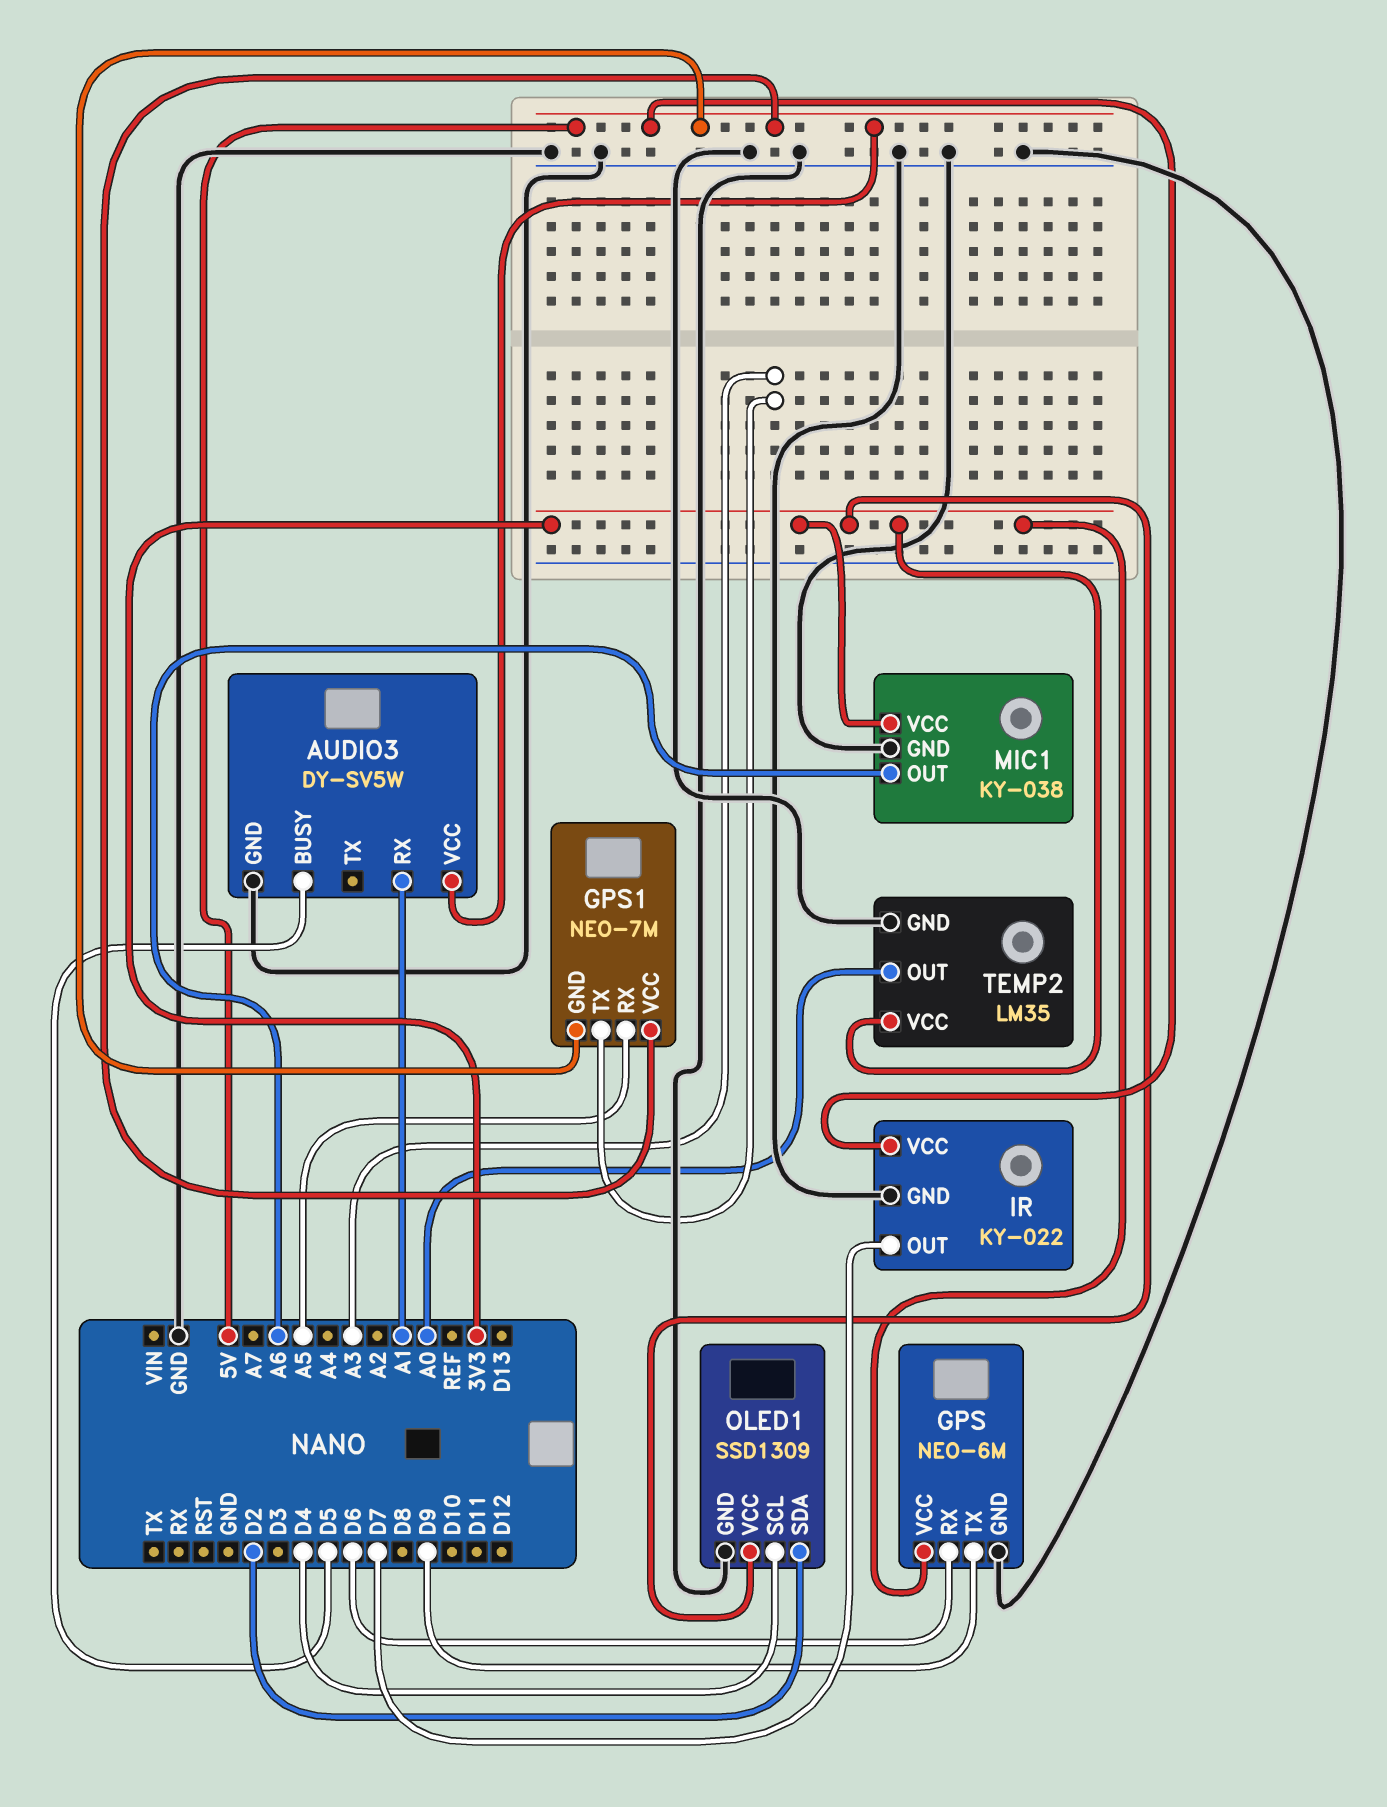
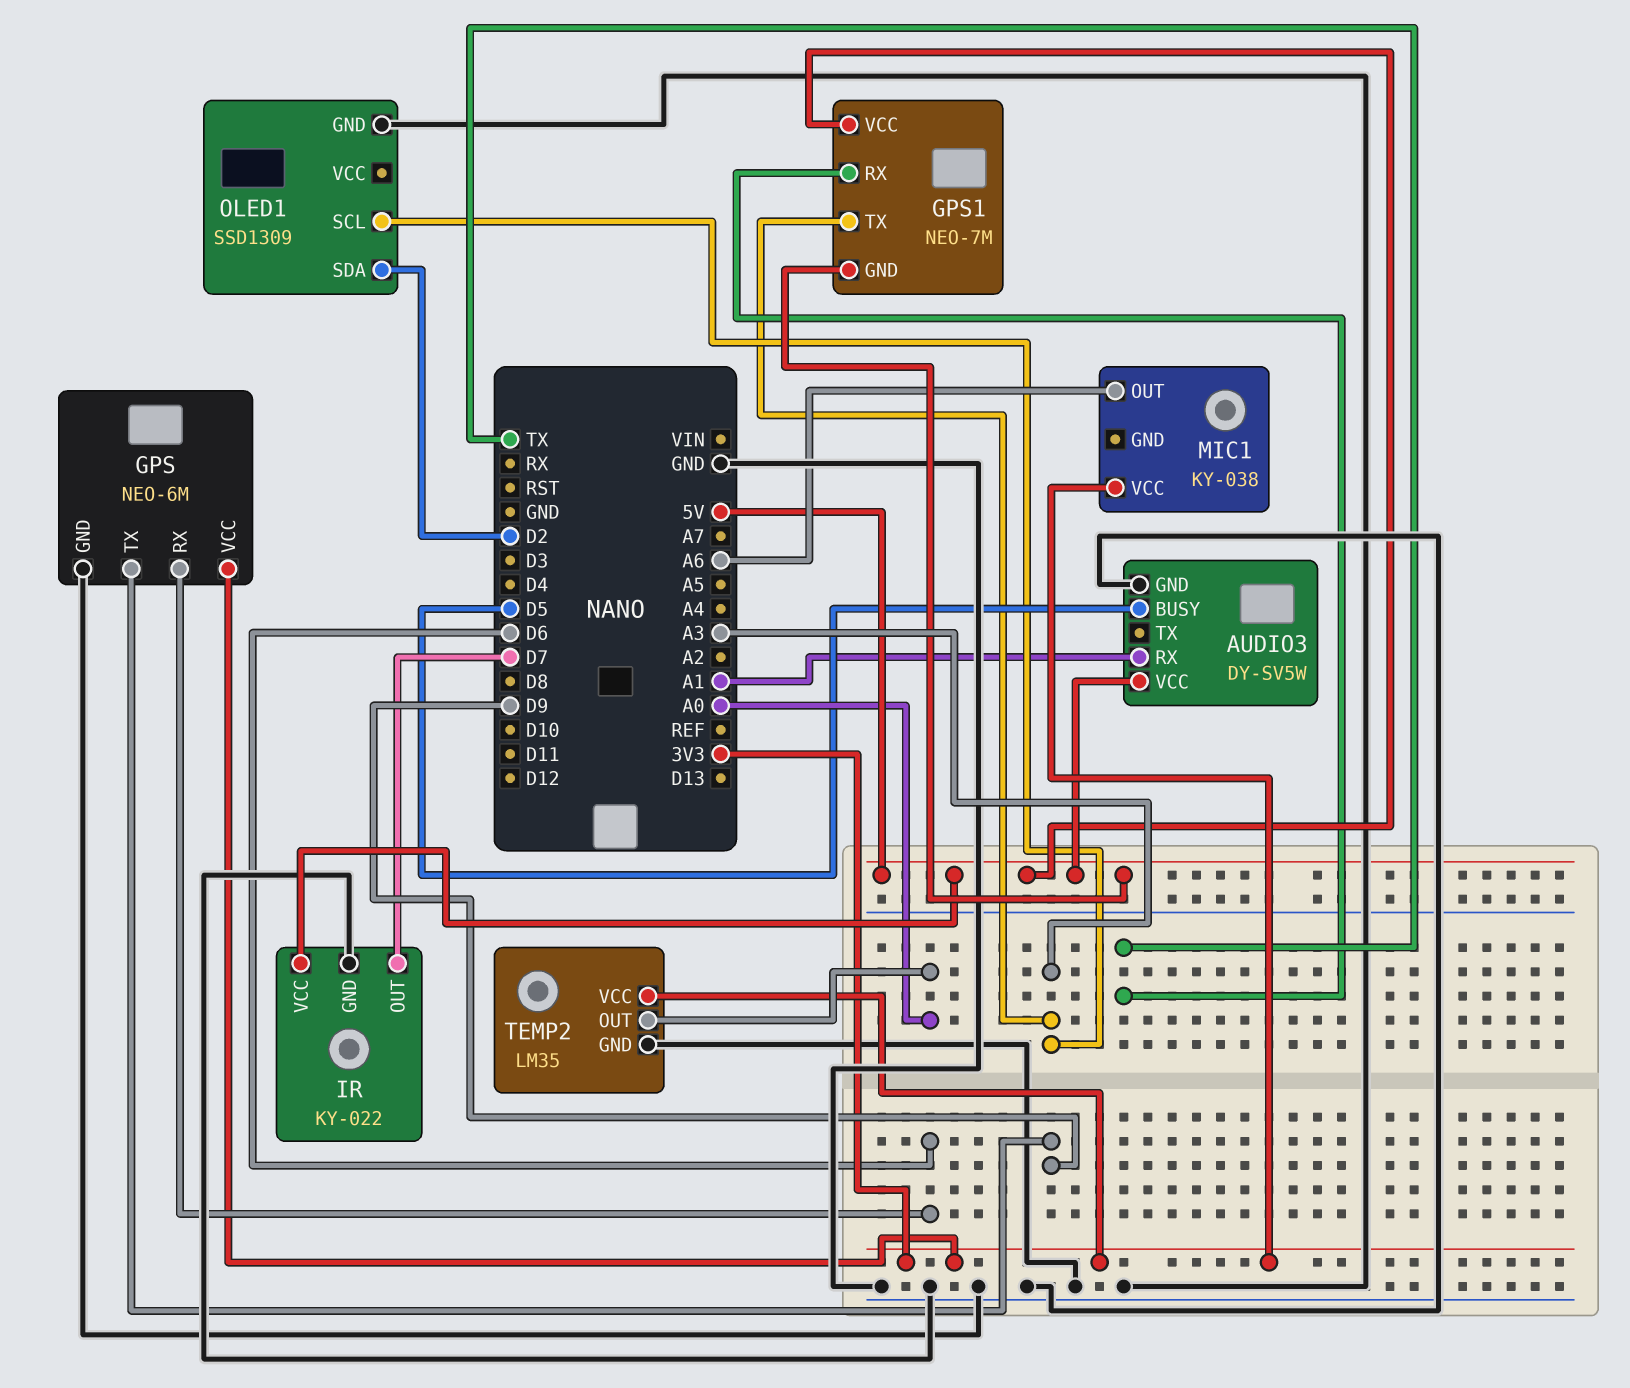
GPS1 pin RX: A5 -> TX
MIC1 pin GND: GND -> none
OLED1 pin SCL: D4 -> A3
OLED1 pin VCC: 3V3 -> none

